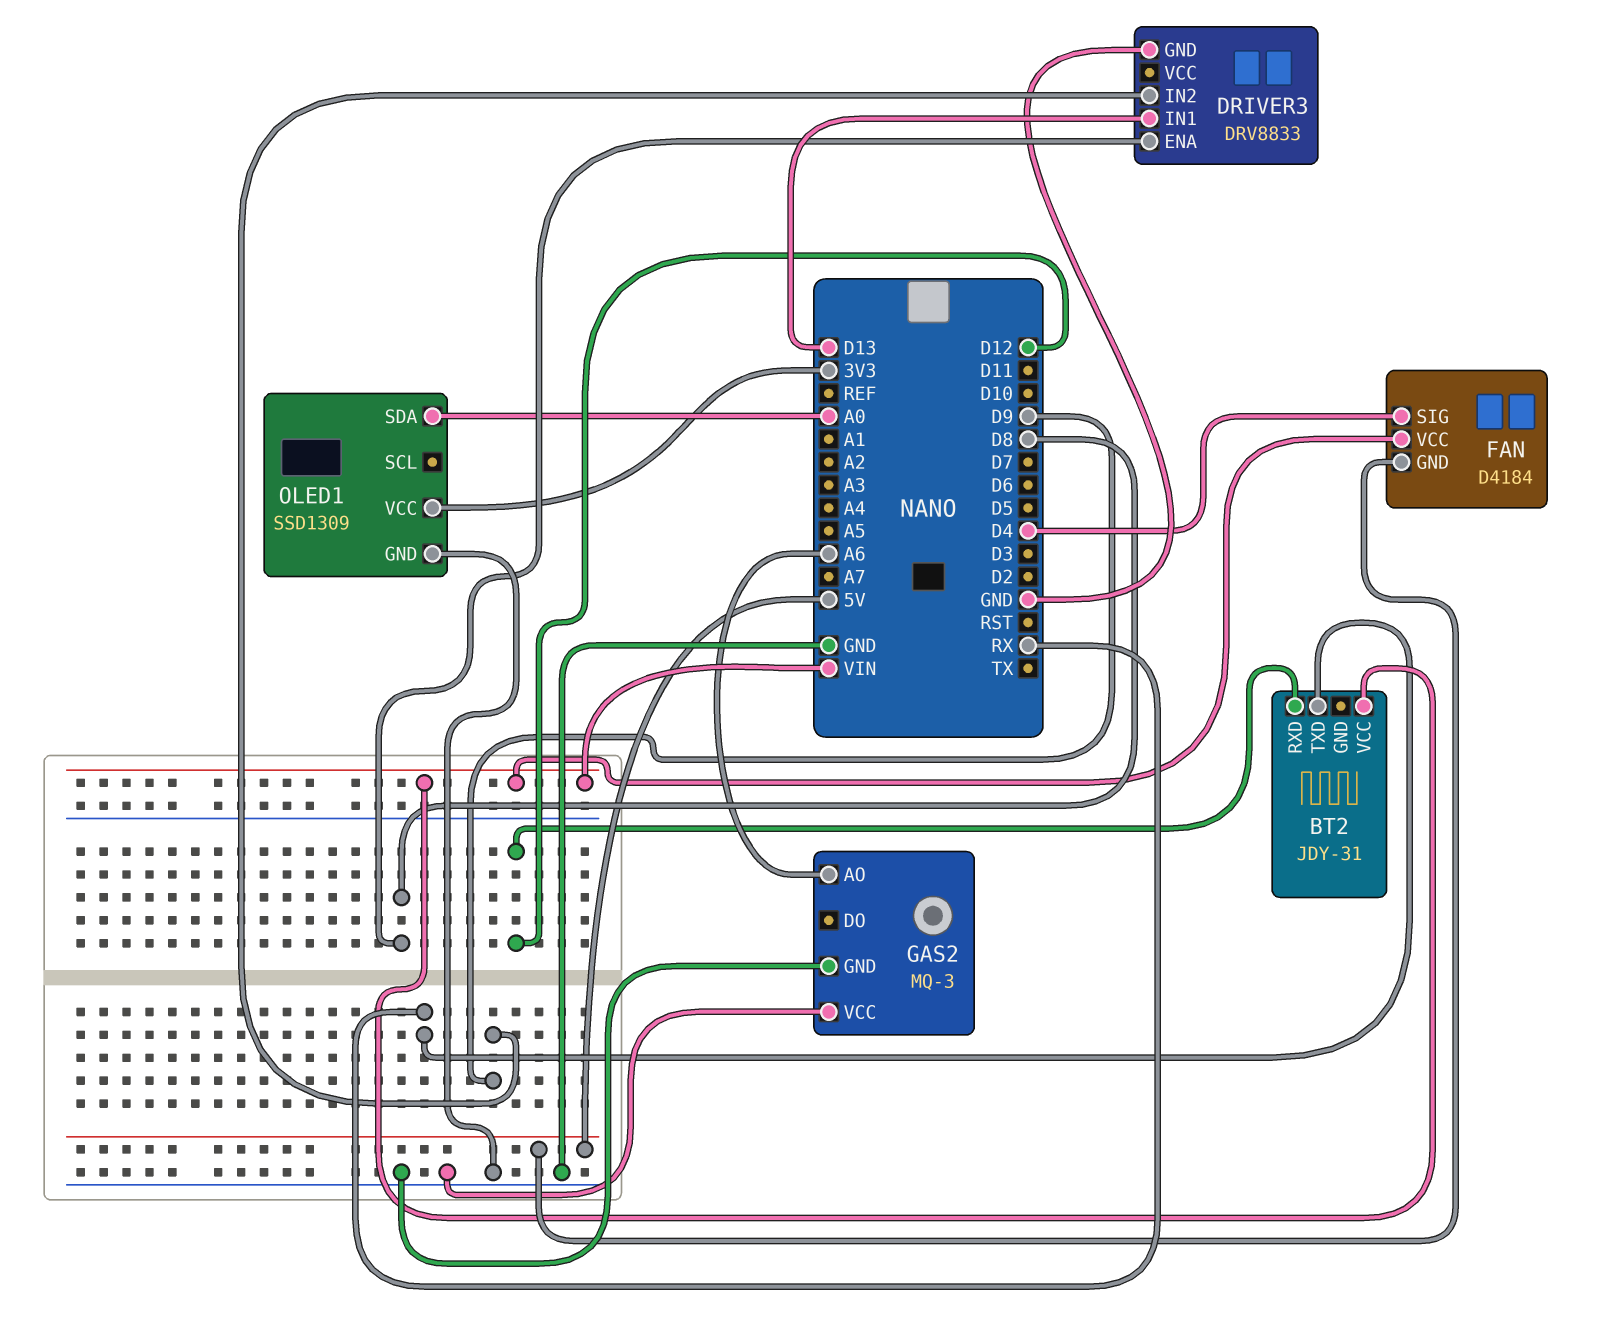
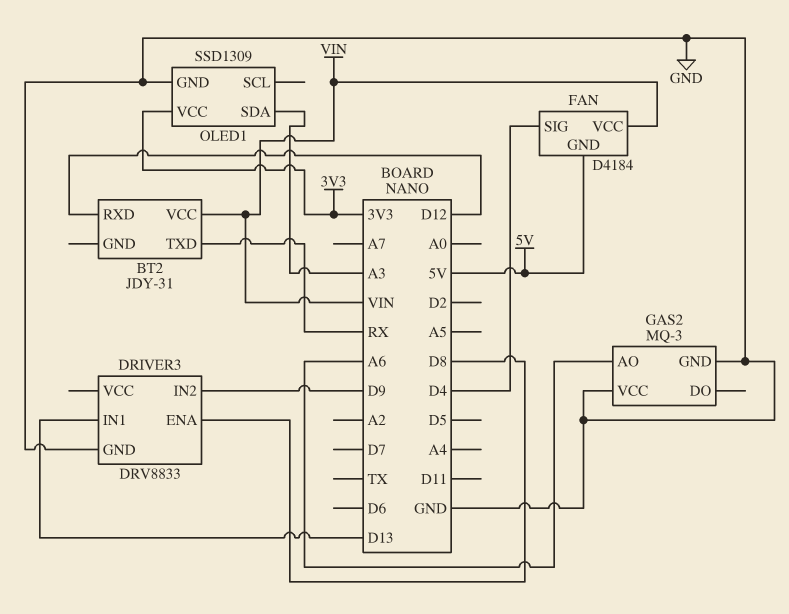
OLED1 pin SDA: A0 -> A3

